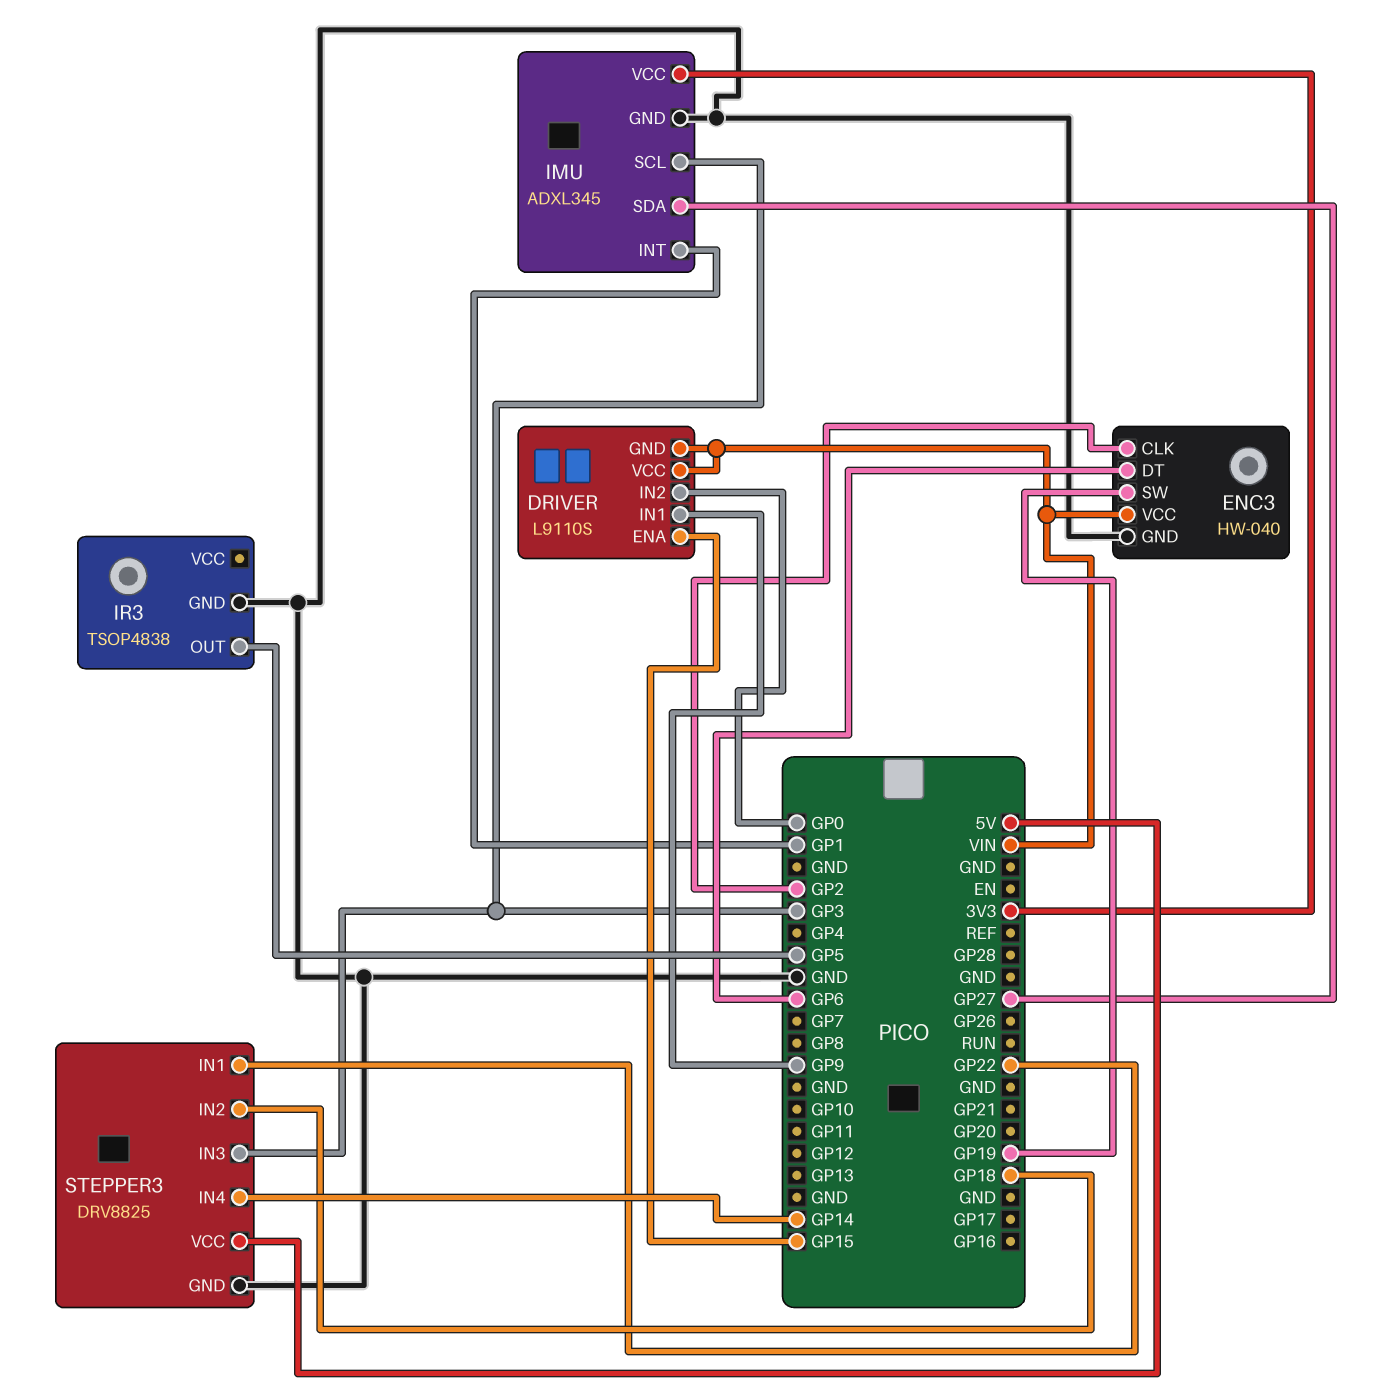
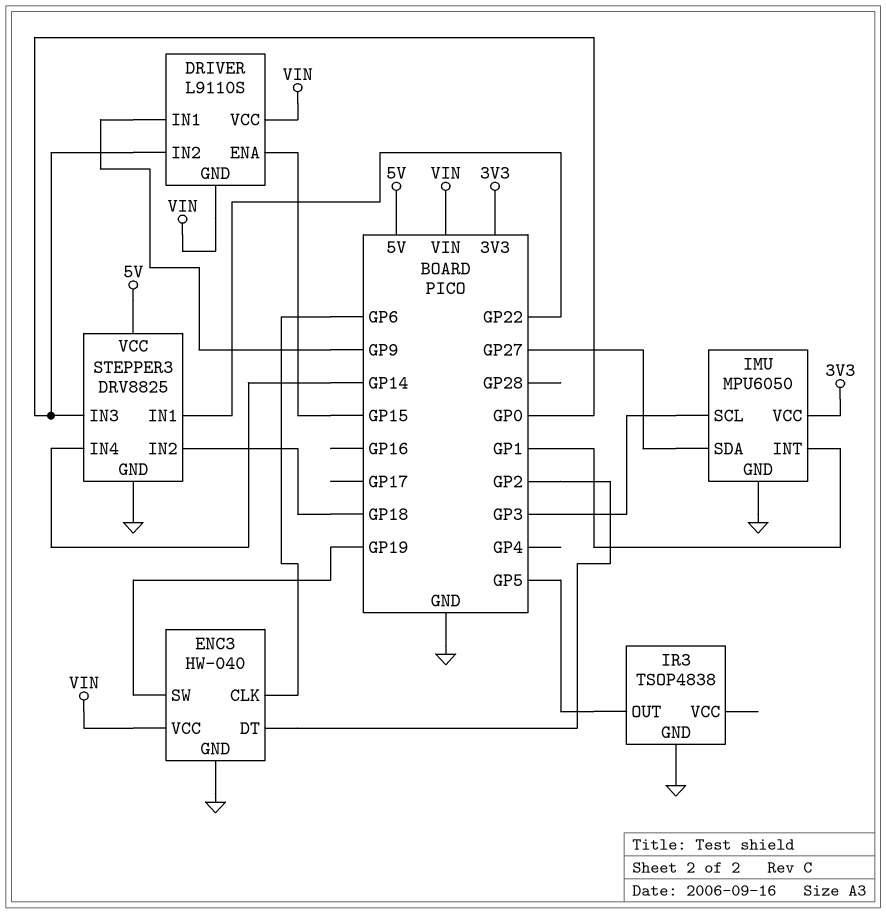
ENC3 pin CLK: GP2 -> GP6
ENC3 pin DT: GP6 -> GP2
IMU: ADXL345 -> MPU6050
STEPPER3 pin IN3: GP3 -> GP0

